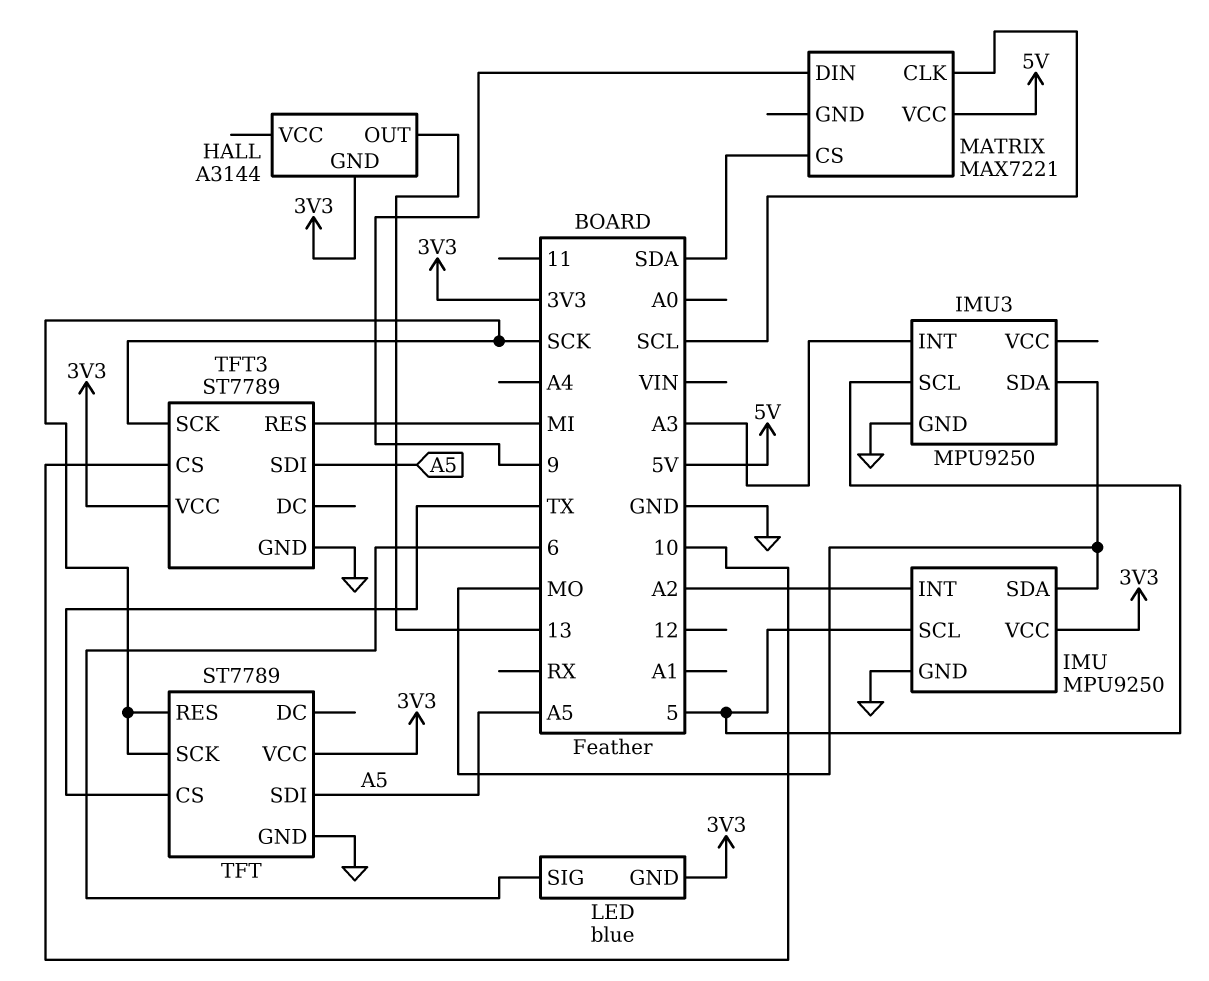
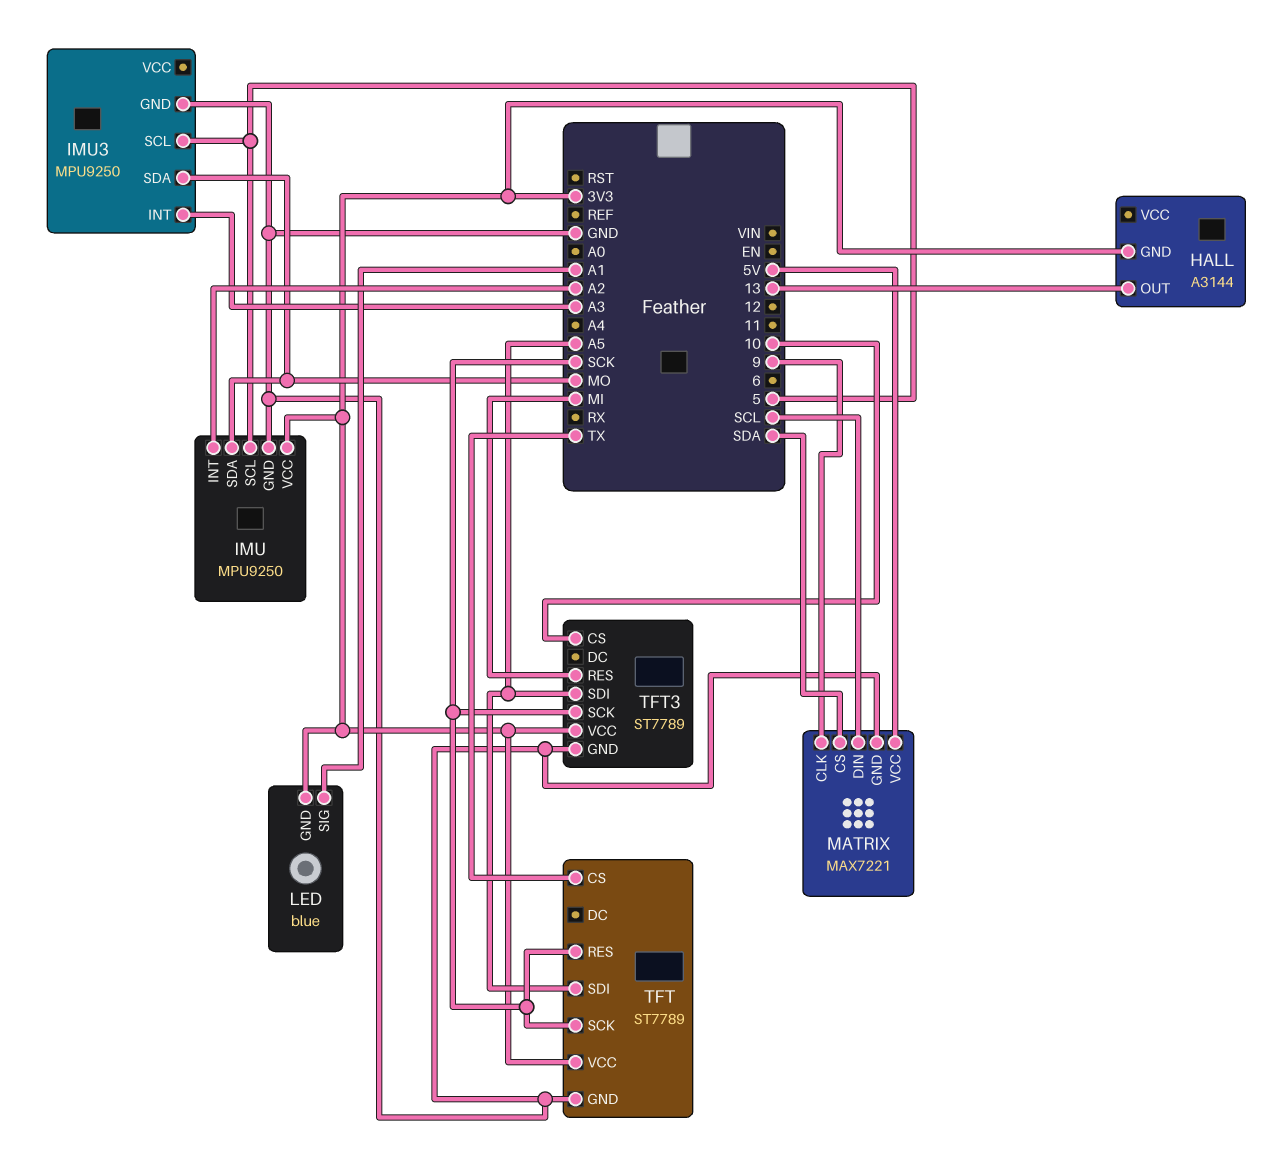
LED pin SIG: 6 -> A1
MATRIX pin CLK: SCL -> 9
MATRIX pin DIN: 9 -> SCL
MATRIX pin GND: none -> GND

